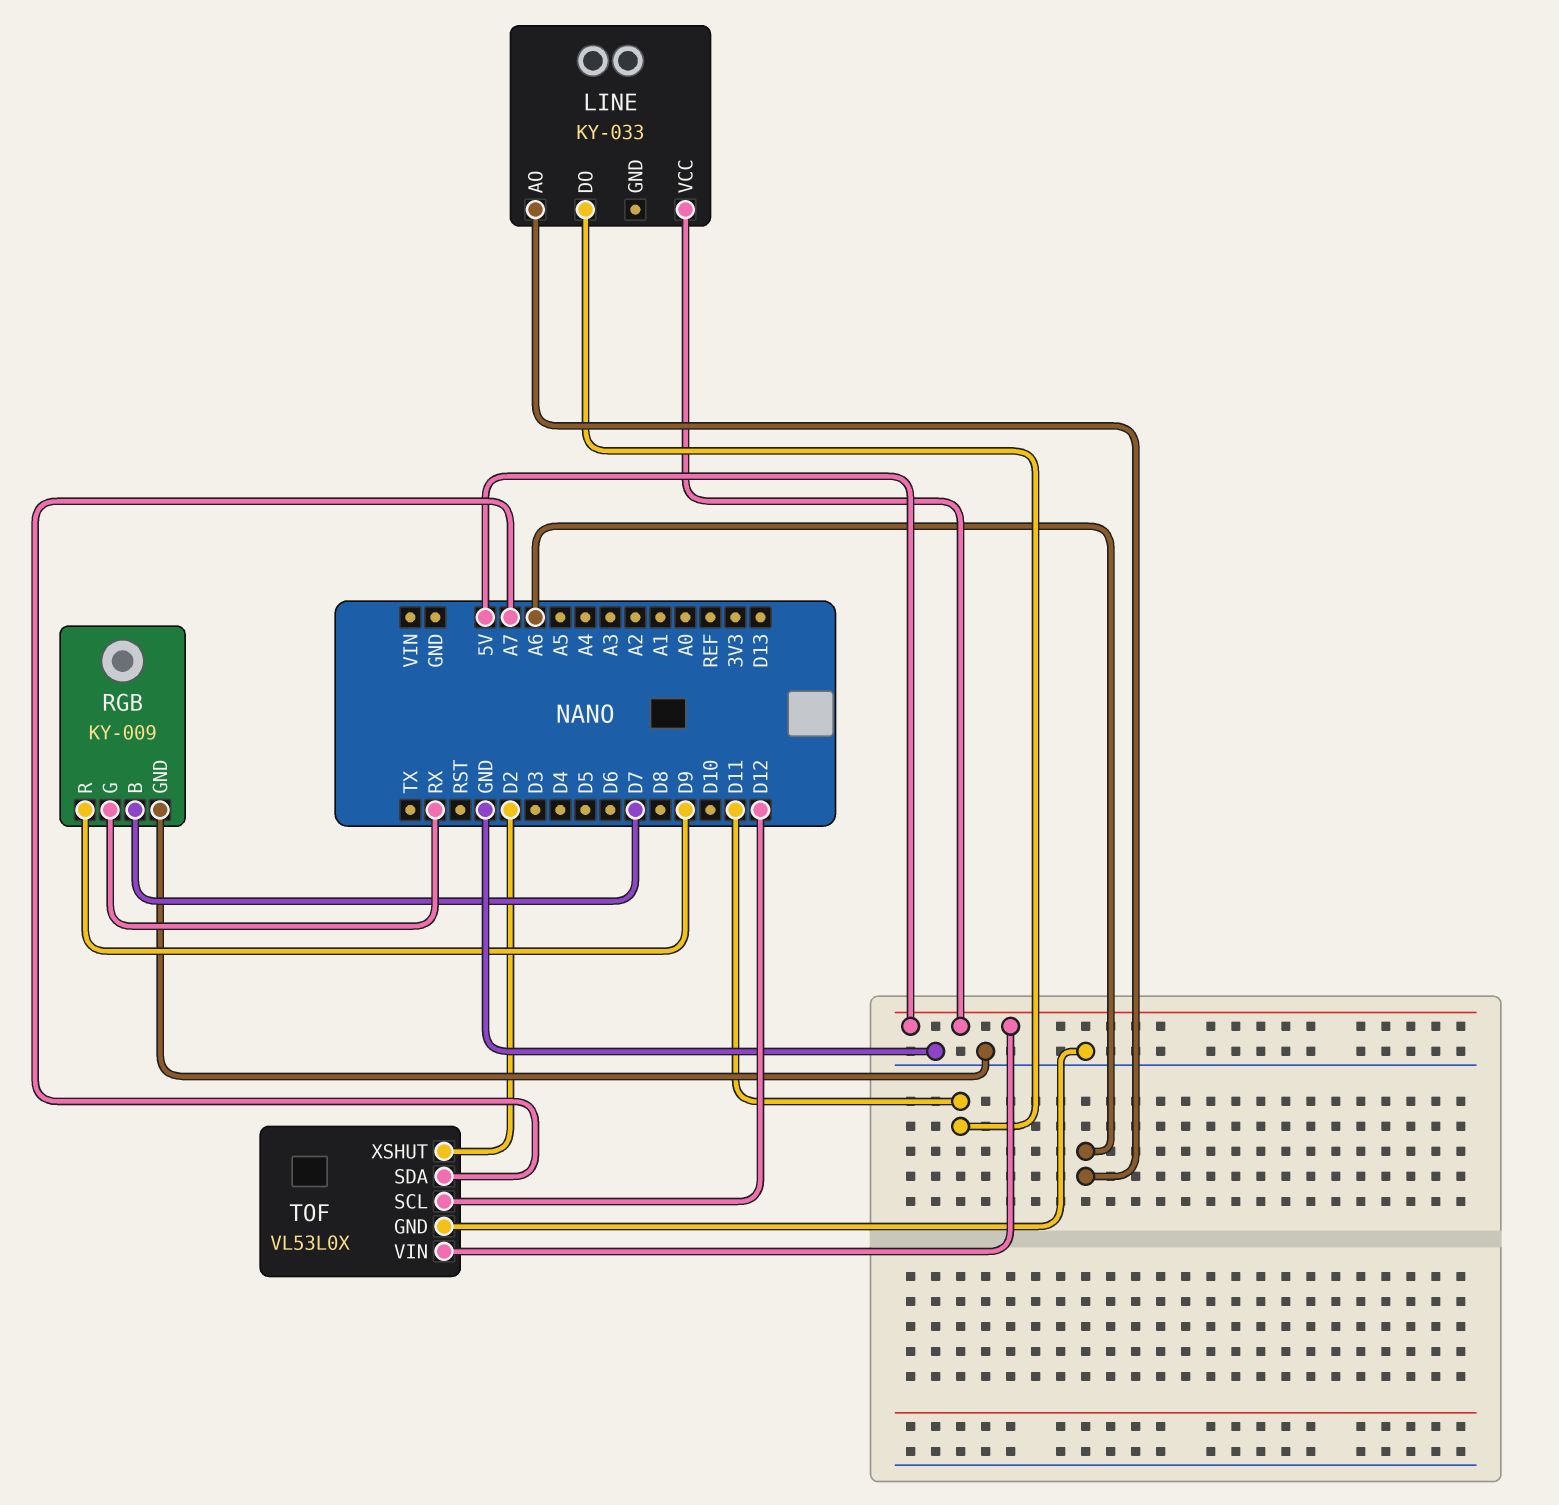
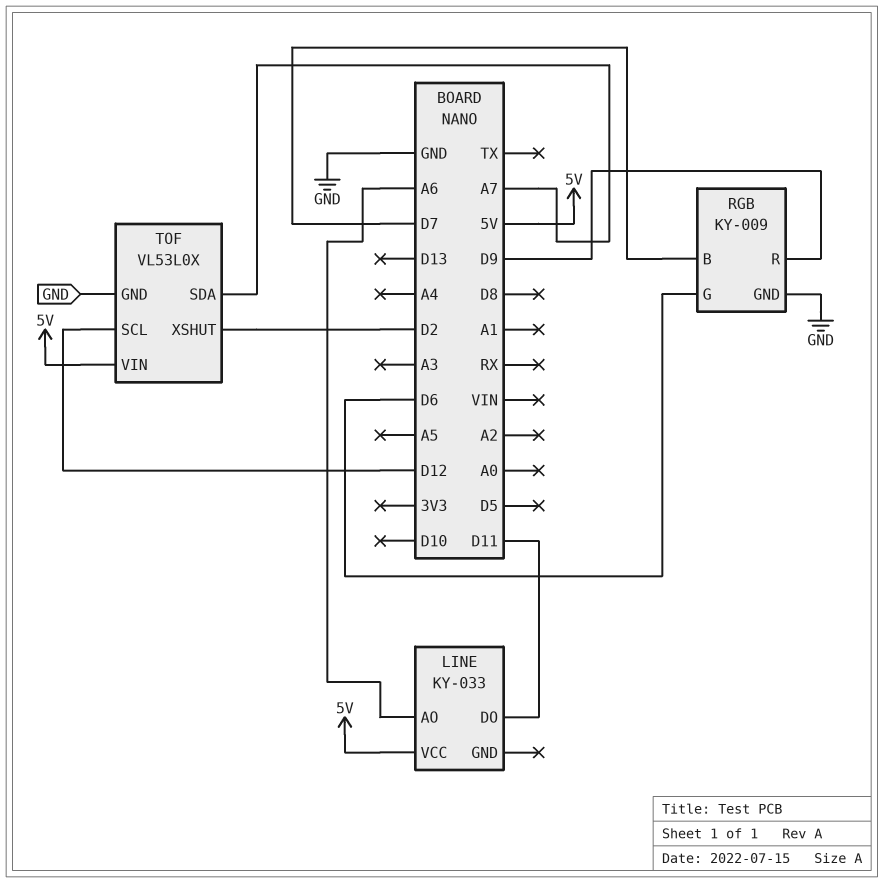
RGB pin G: RX -> D6

